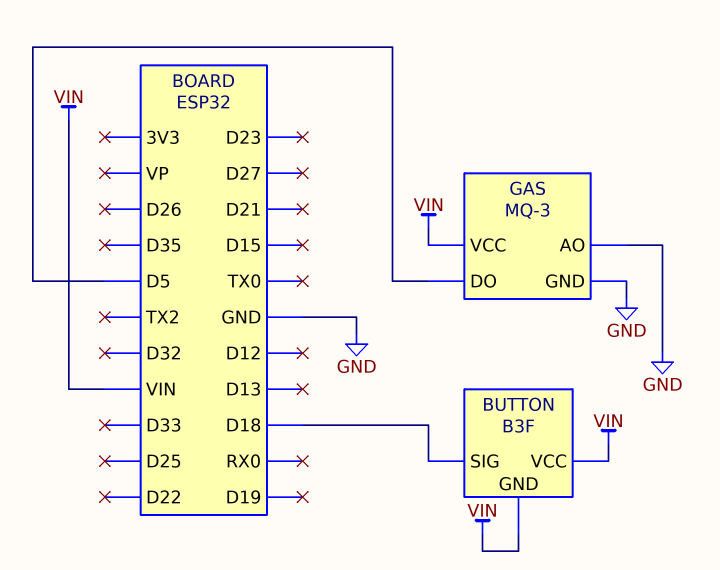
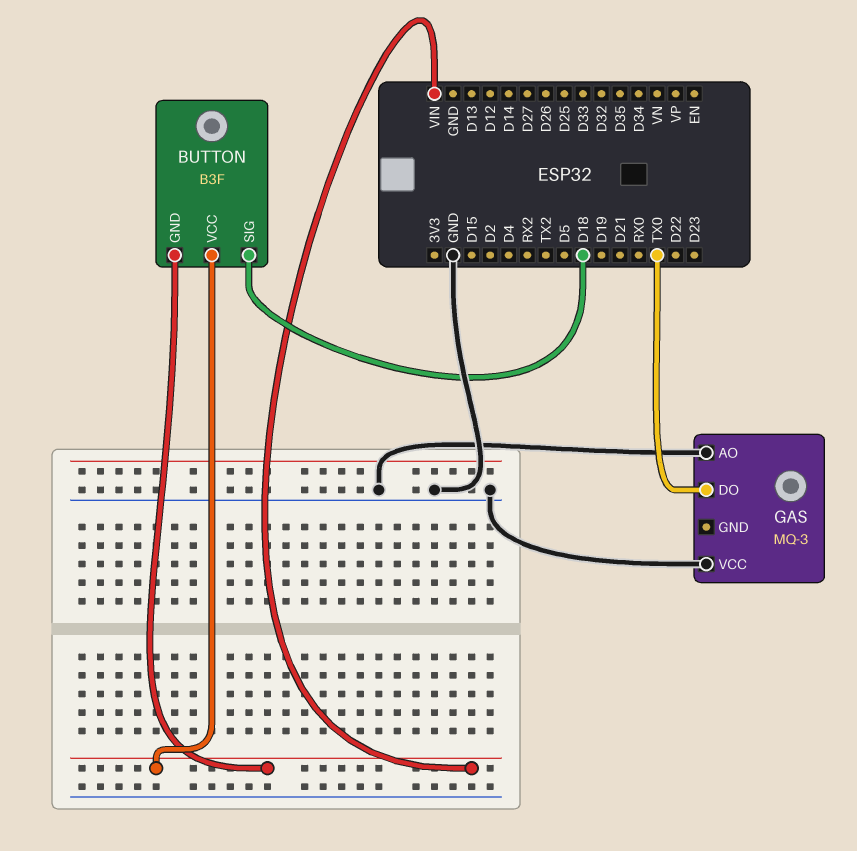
GAS pin DO: D5 -> TX0
GAS pin GND: GND -> none
GAS pin VCC: VIN -> GND

